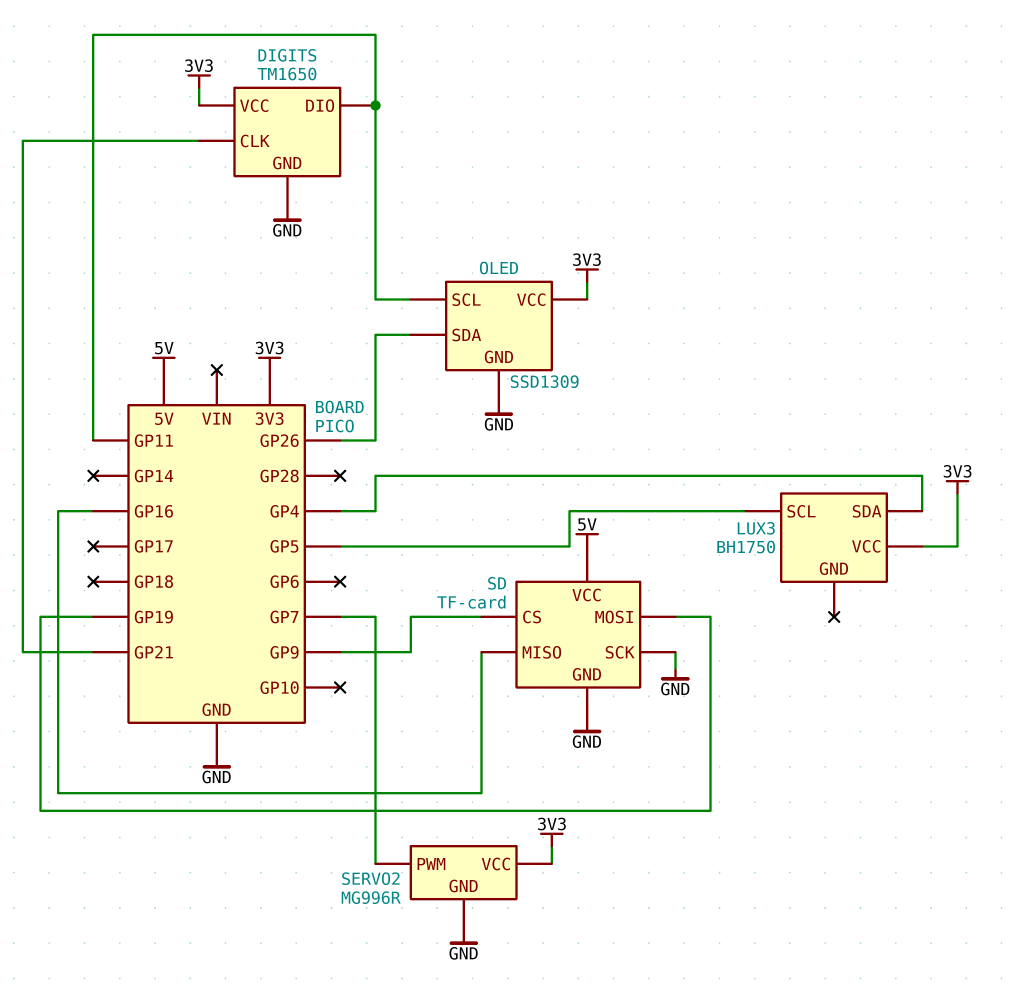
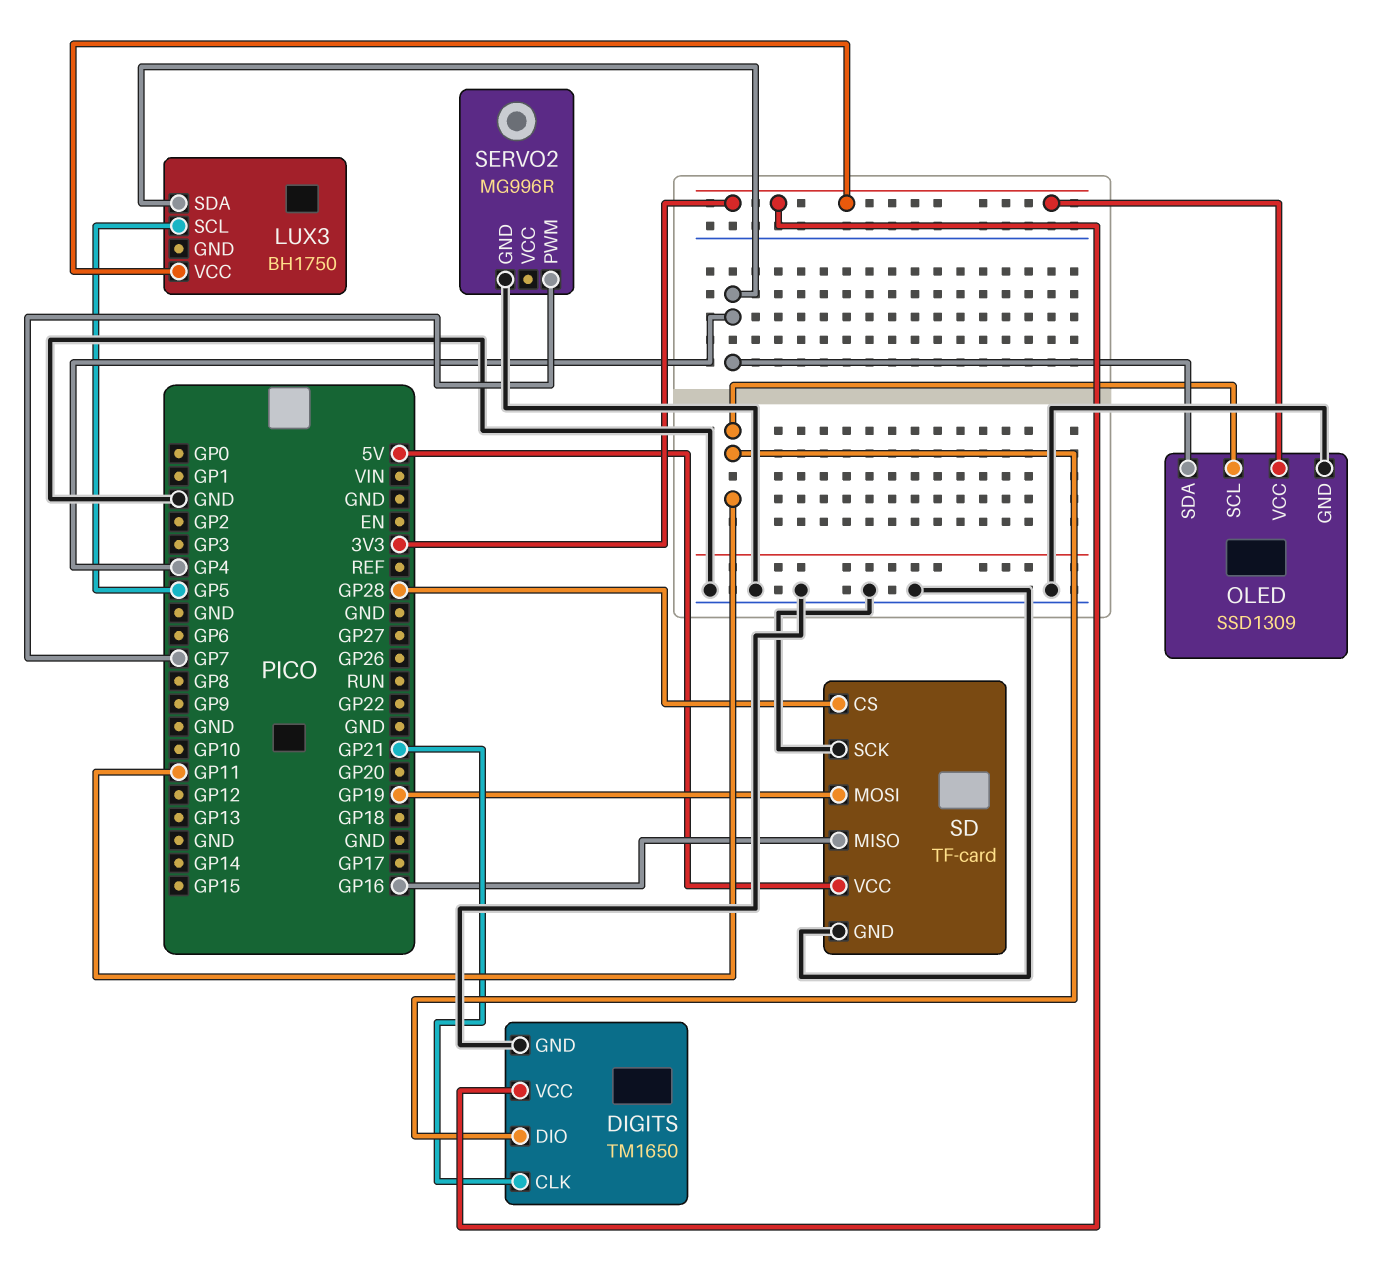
OLED pin SDA: GP26 -> GP4
SD pin CS: GP9 -> GP28
SERVO2 pin VCC: 3V3 -> none

